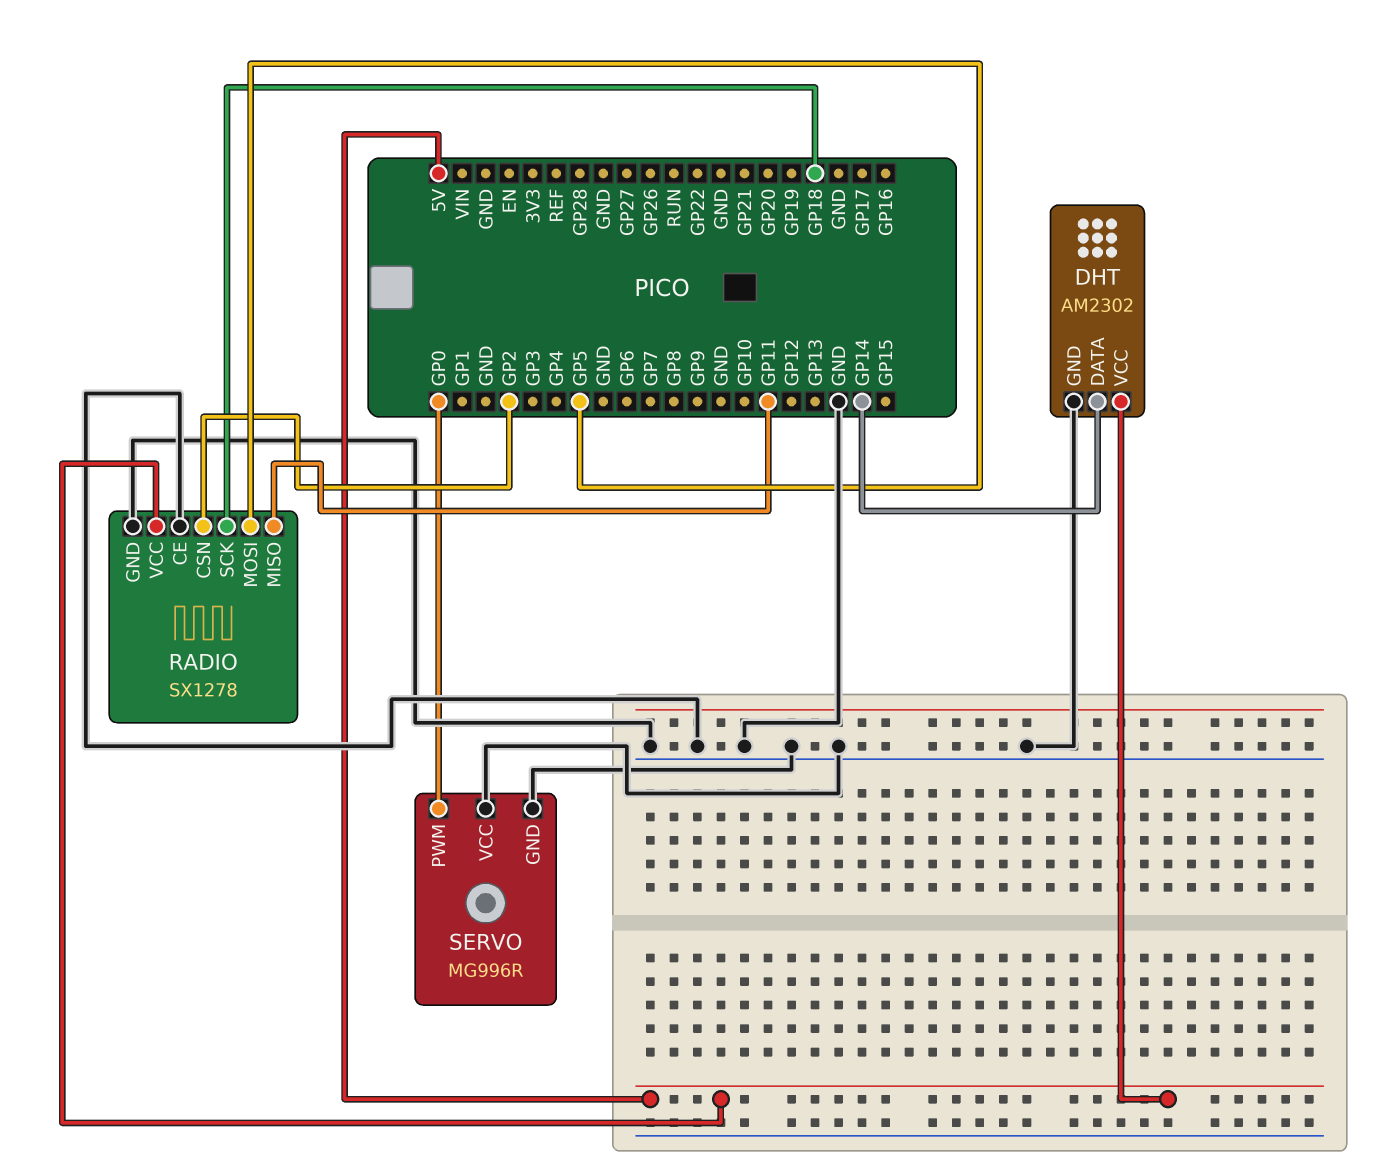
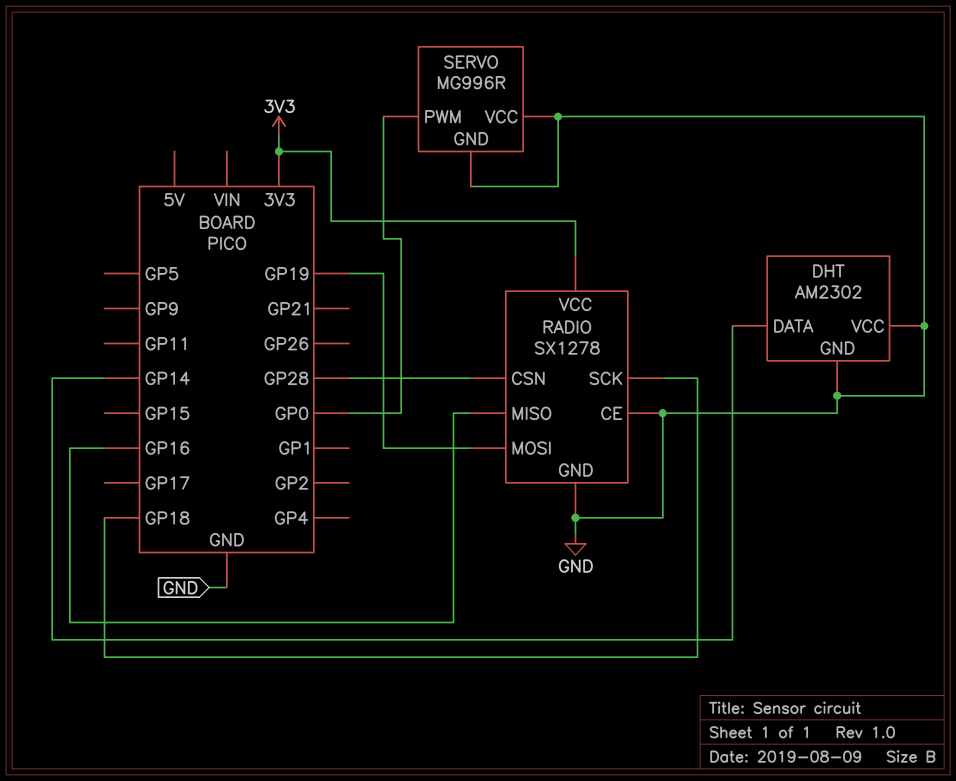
DHT pin VCC: 5V -> GND
RADIO pin CSN: GP2 -> GP28
RADIO pin MISO: GP11 -> GP16
RADIO pin MOSI: GP5 -> GP19
RADIO pin VCC: 5V -> 3V3

